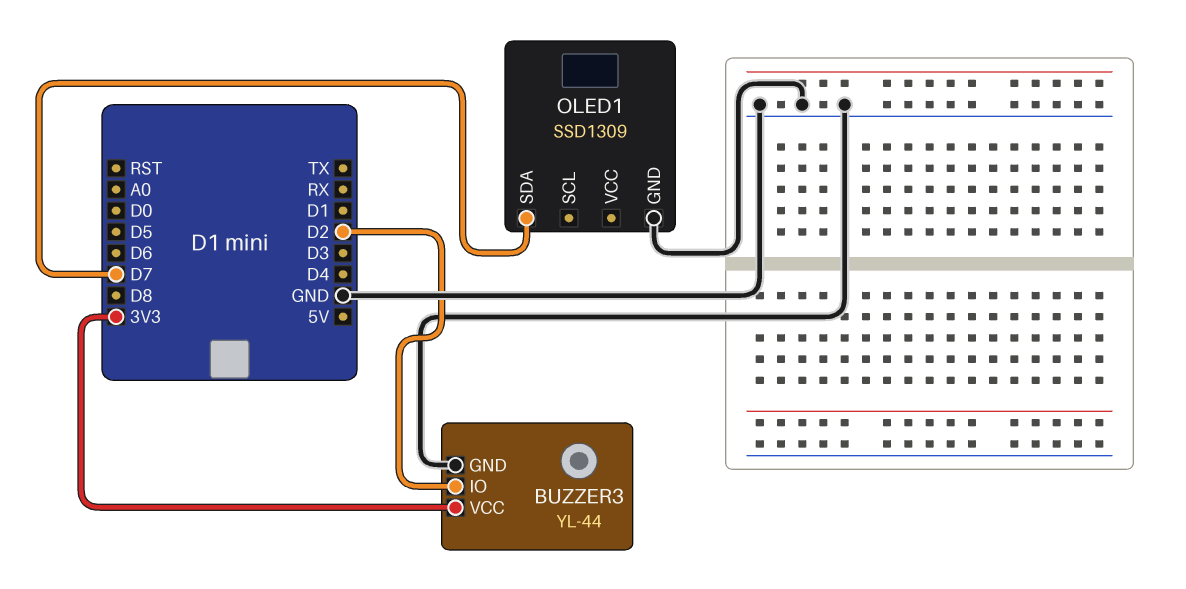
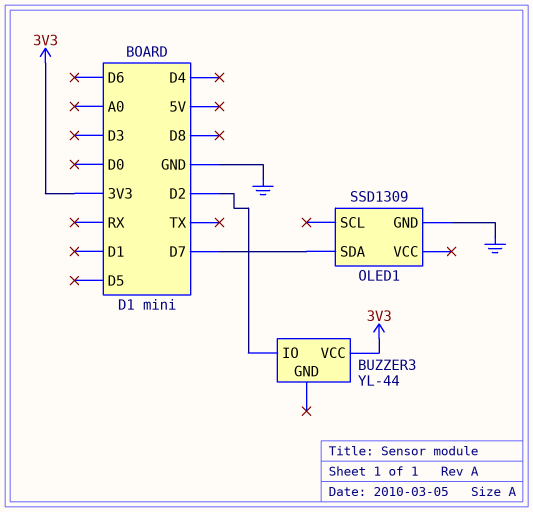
BUZZER3 pin GND: GND -> none

